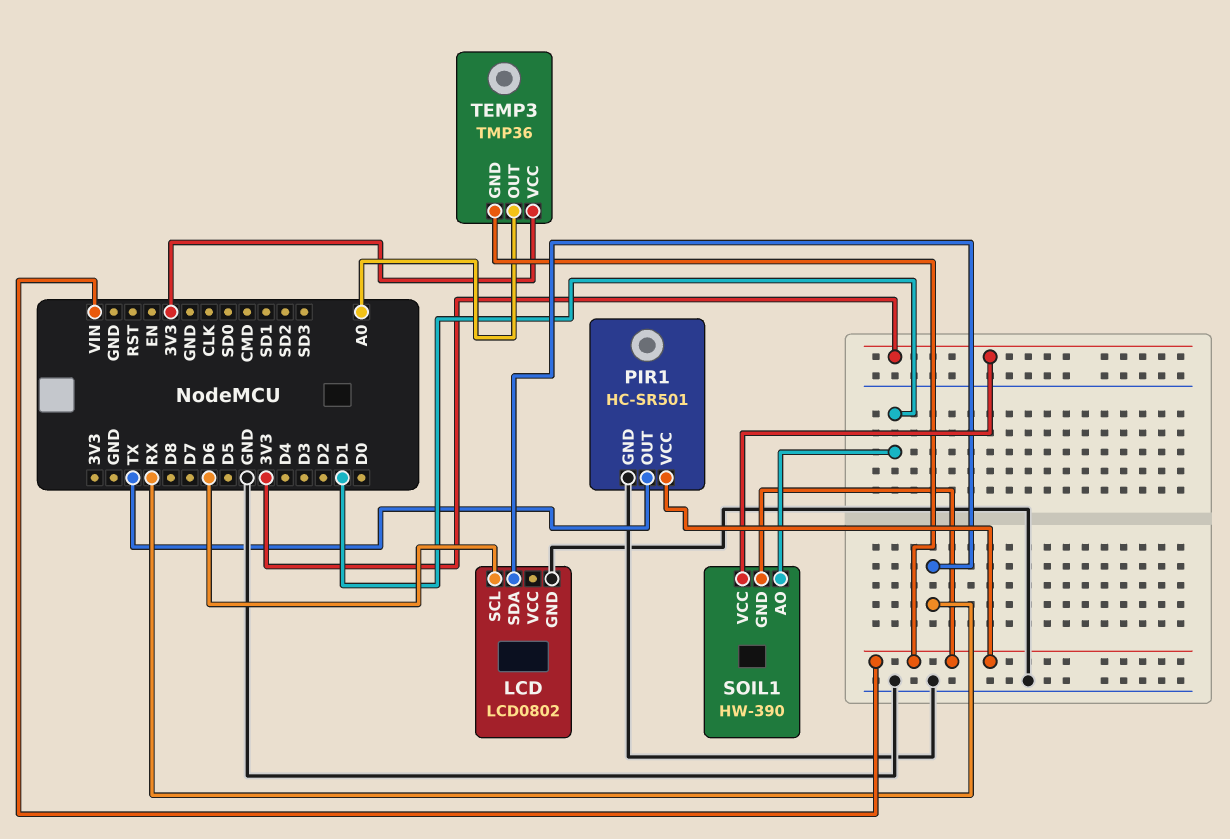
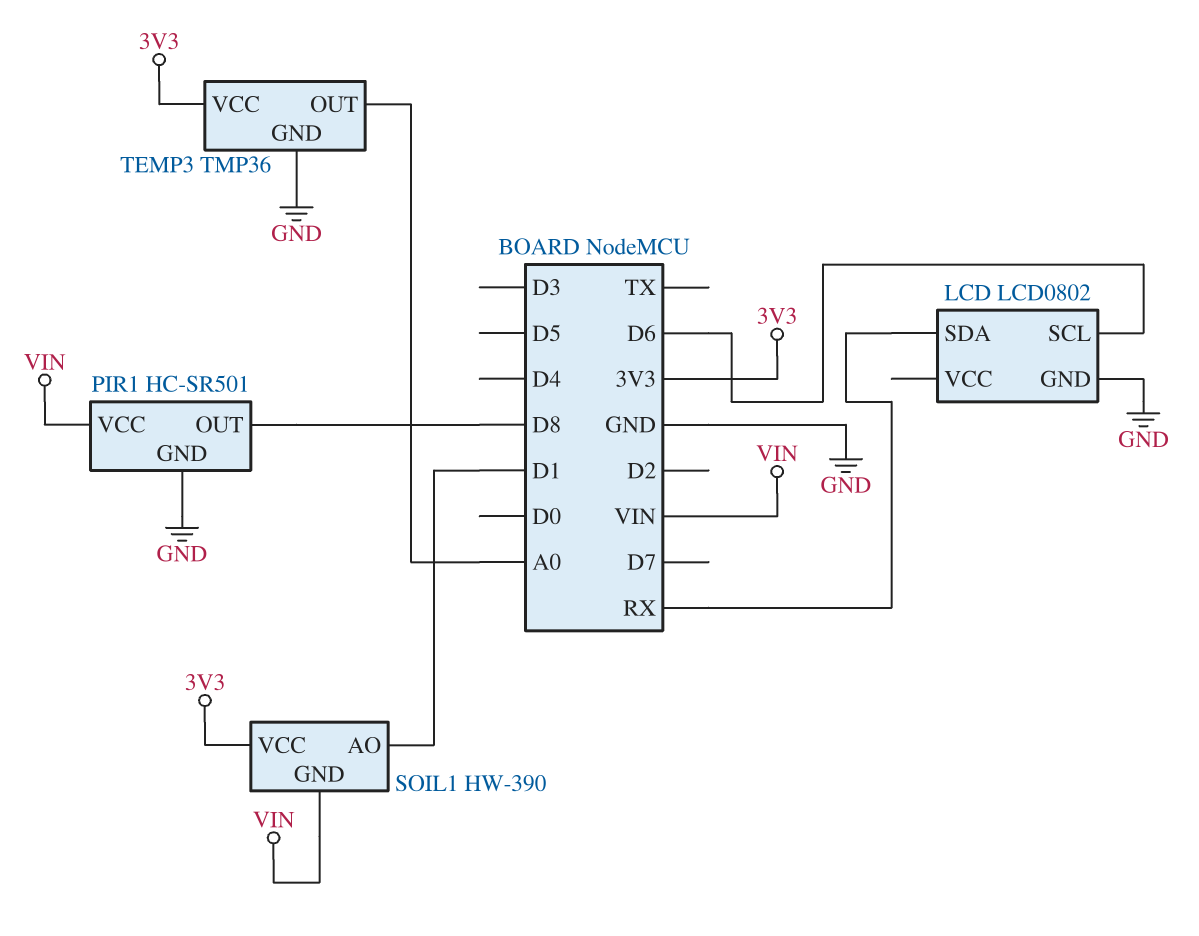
PIR1 pin OUT: TX -> D8
TEMP3 pin GND: VIN -> GND

